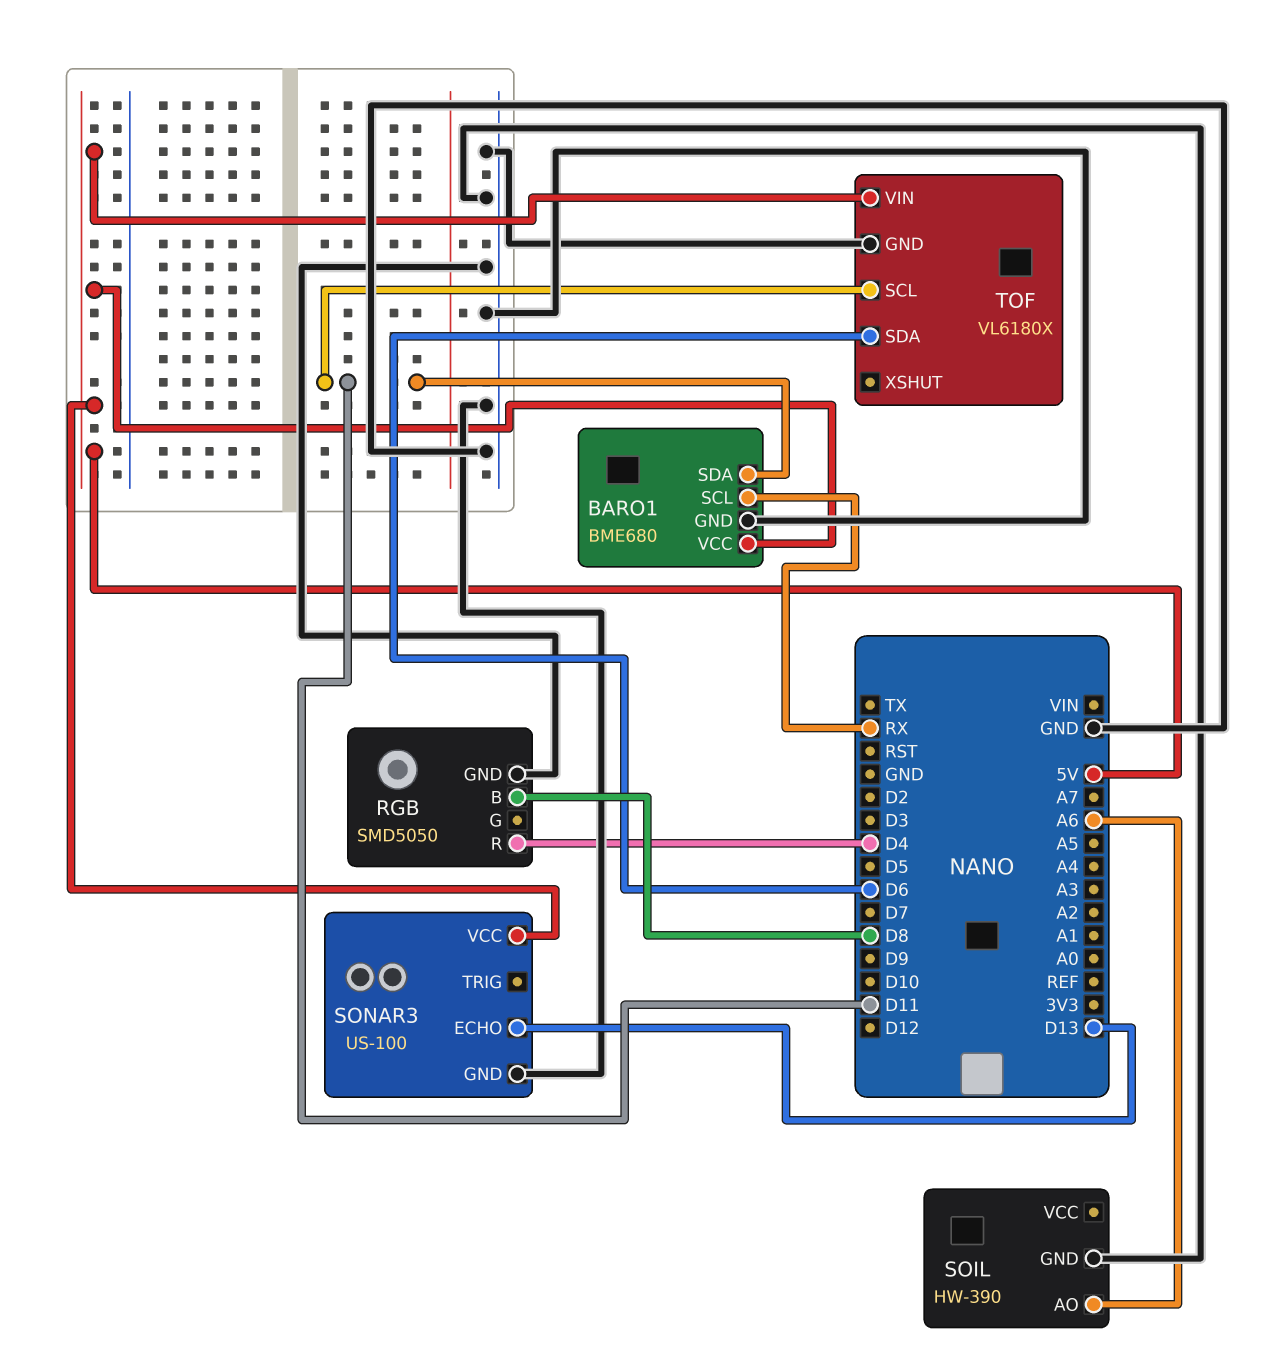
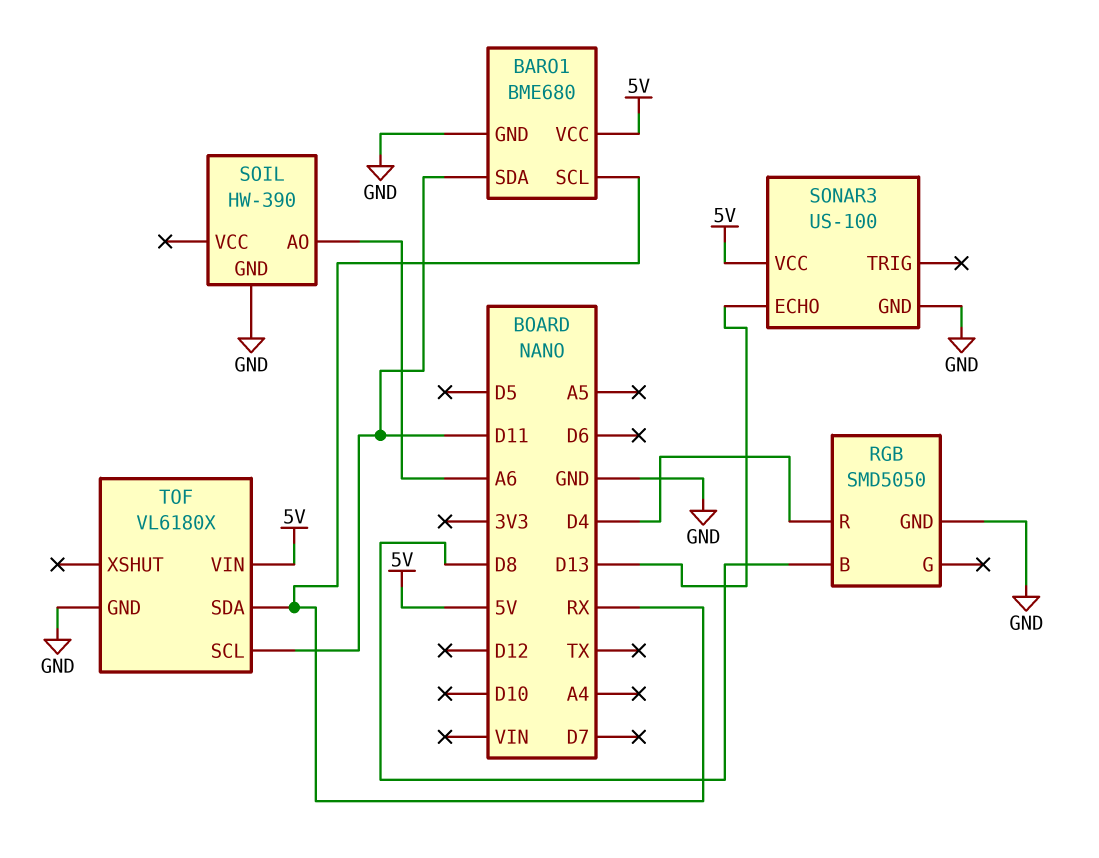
TOF pin SDA: D6 -> RX

